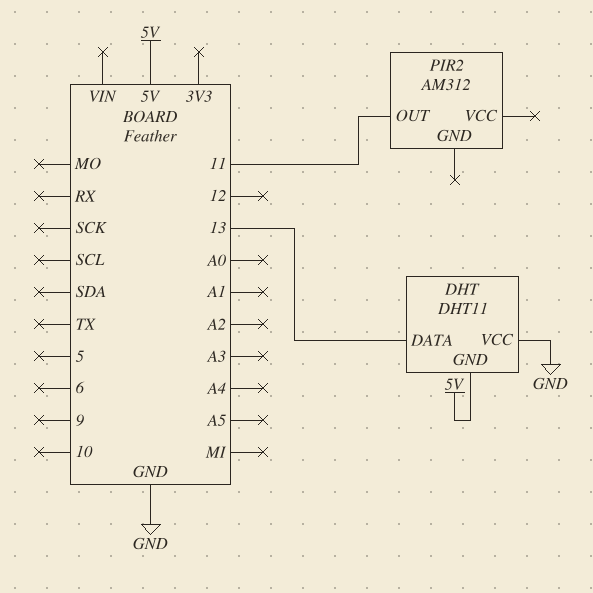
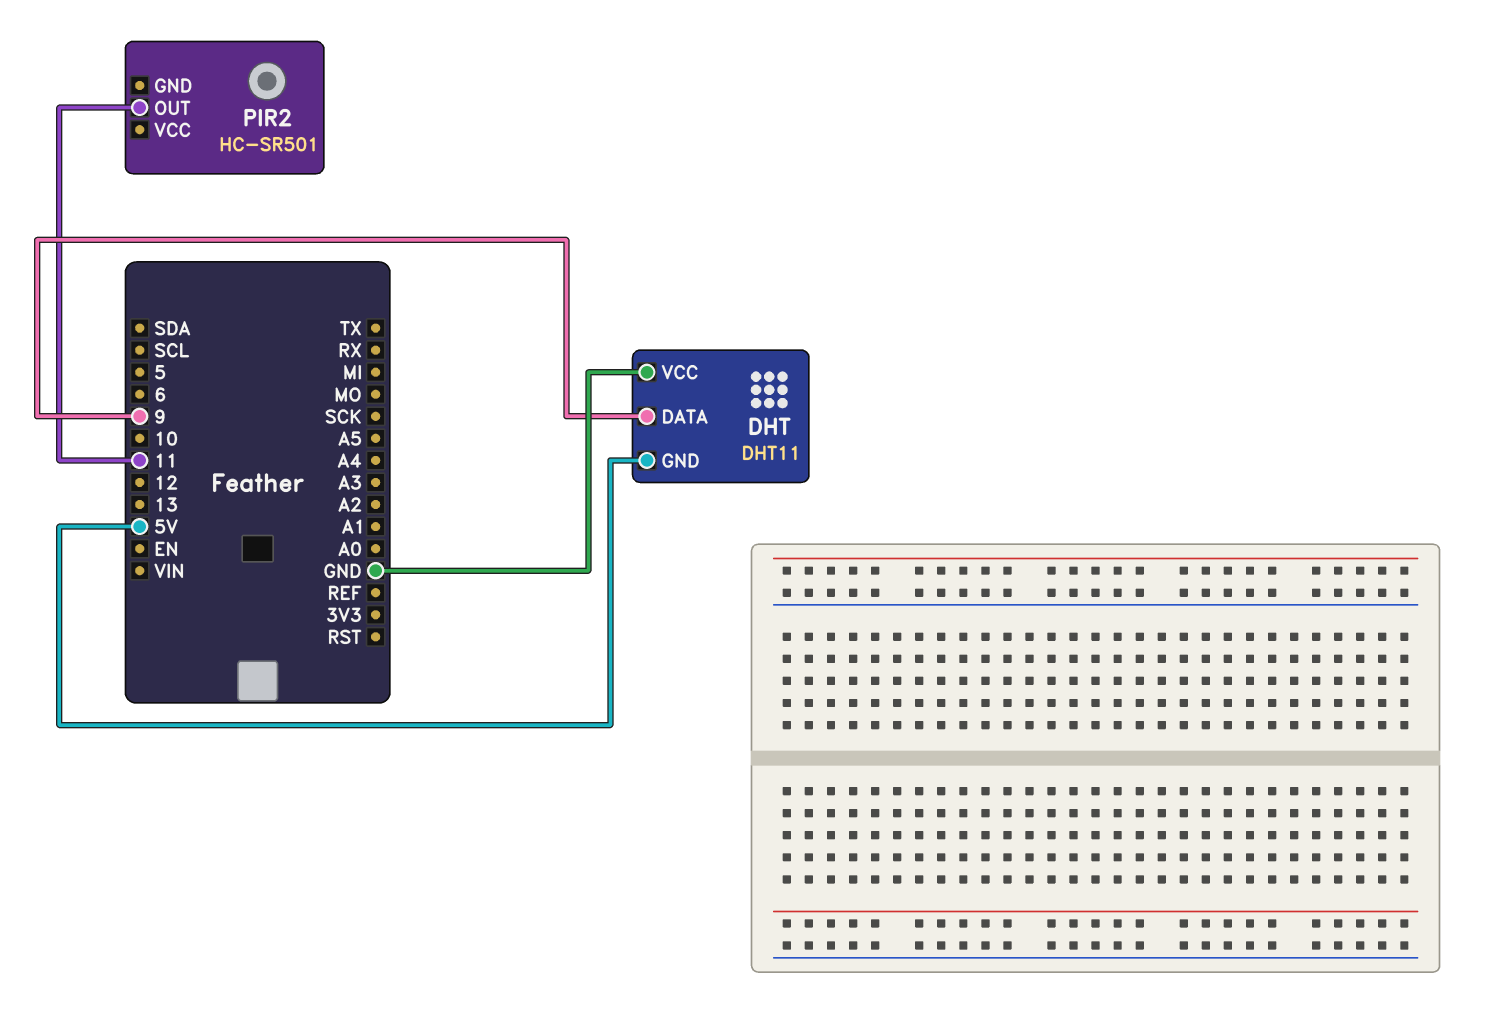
DHT pin DATA: 13 -> 9
PIR2: AM312 -> HC-SR501

